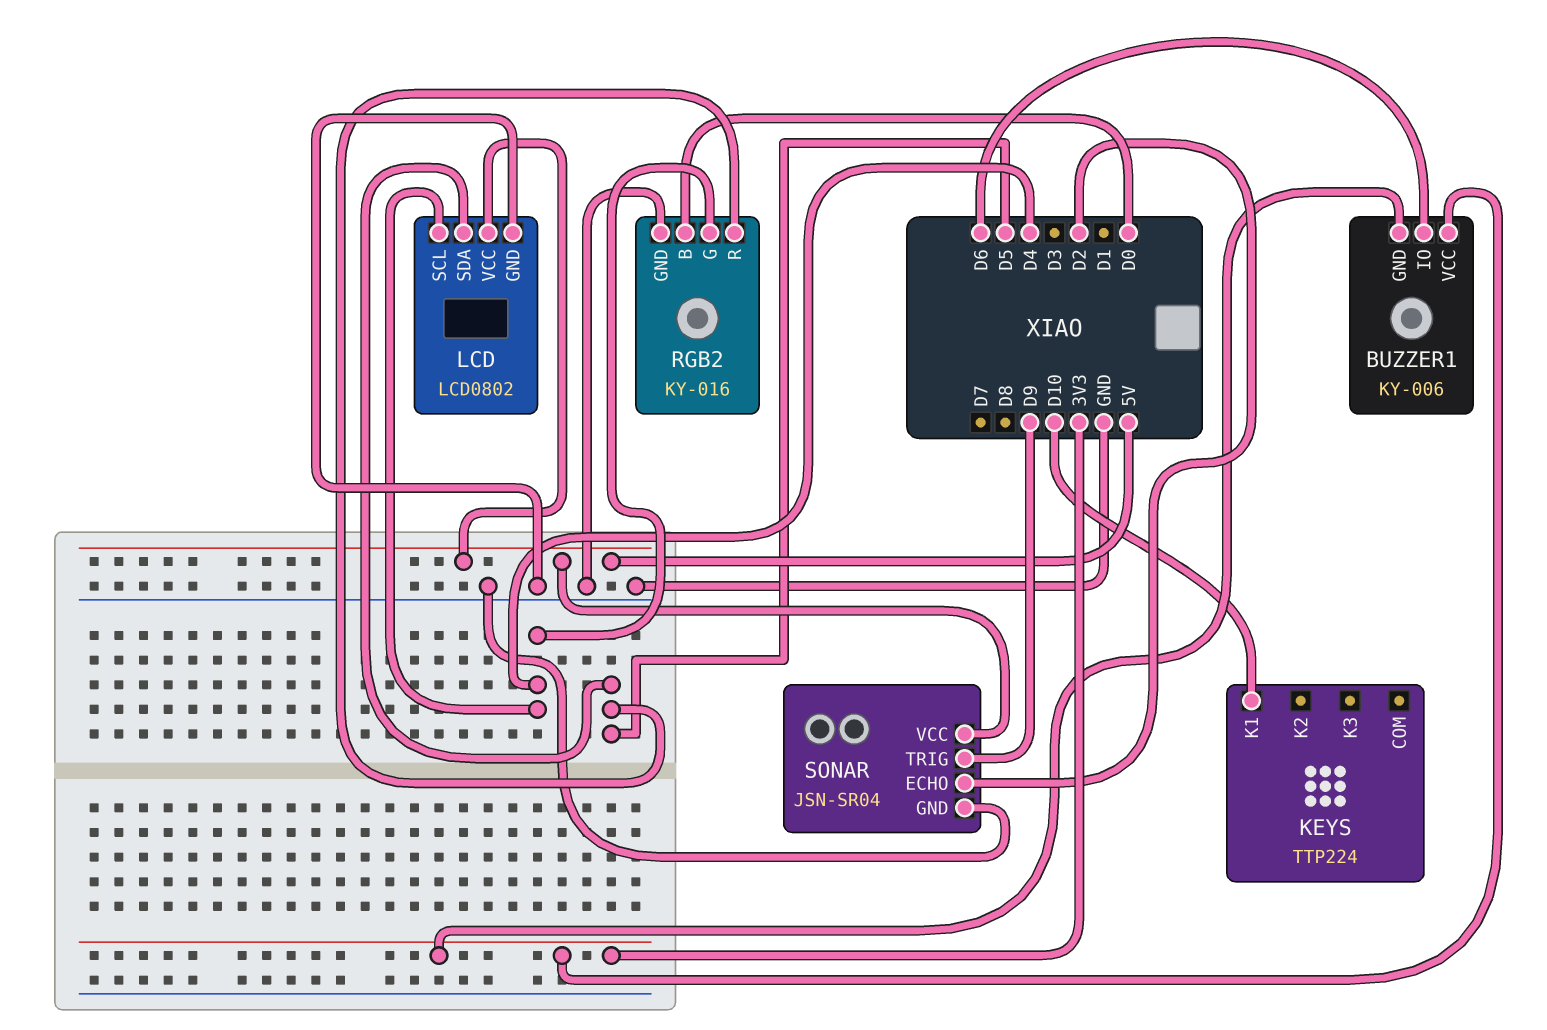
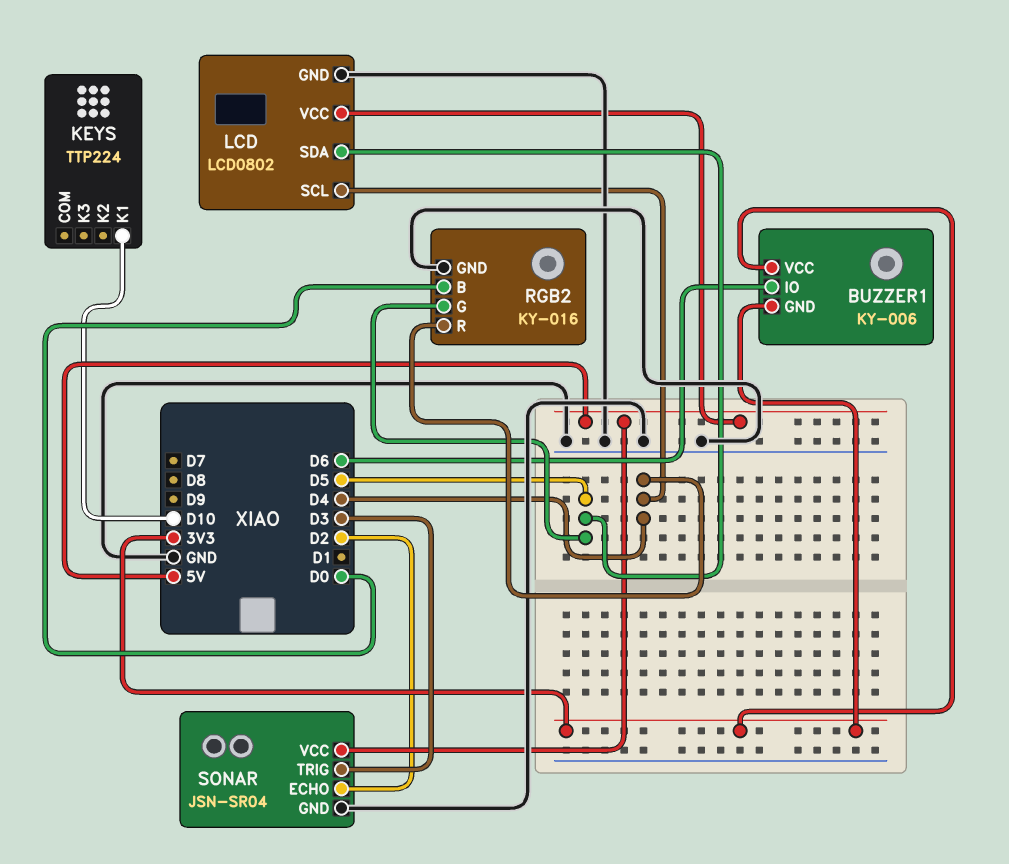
RGB2 pin G: D4 -> D5
RGB2 pin R: D5 -> D4
SONAR pin TRIG: D9 -> D3

